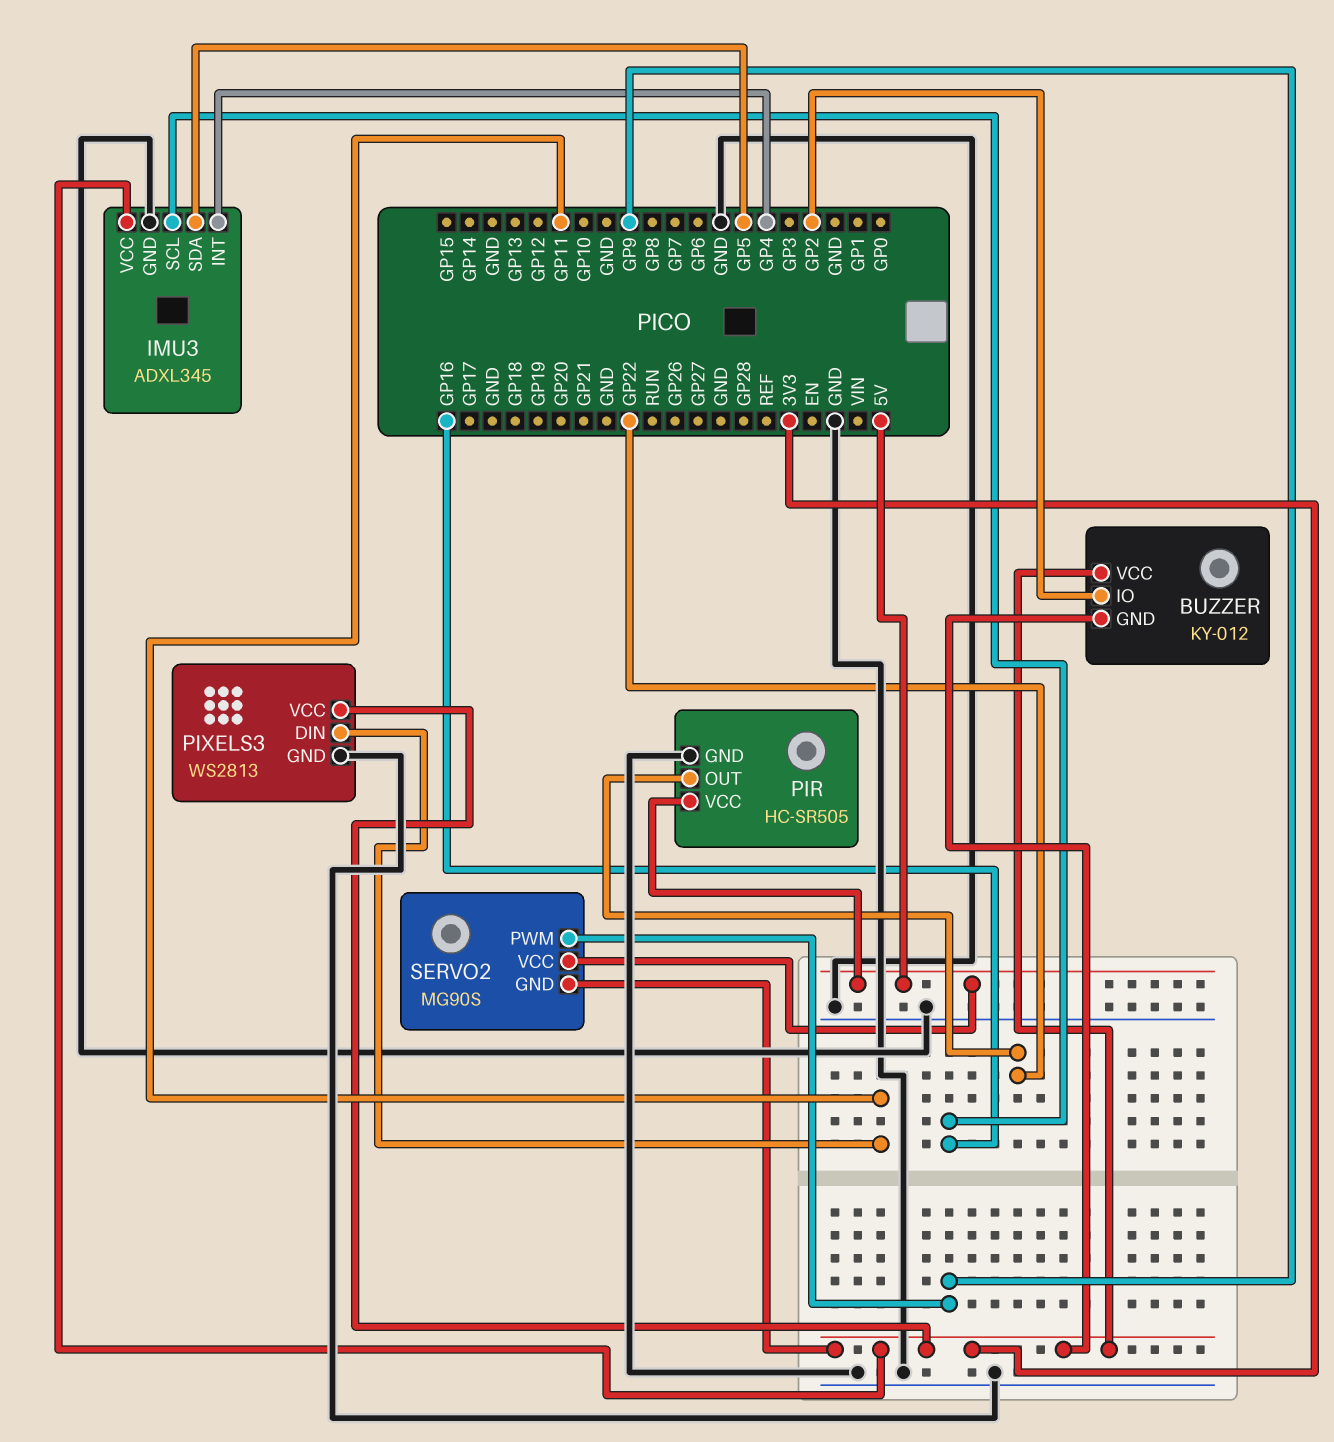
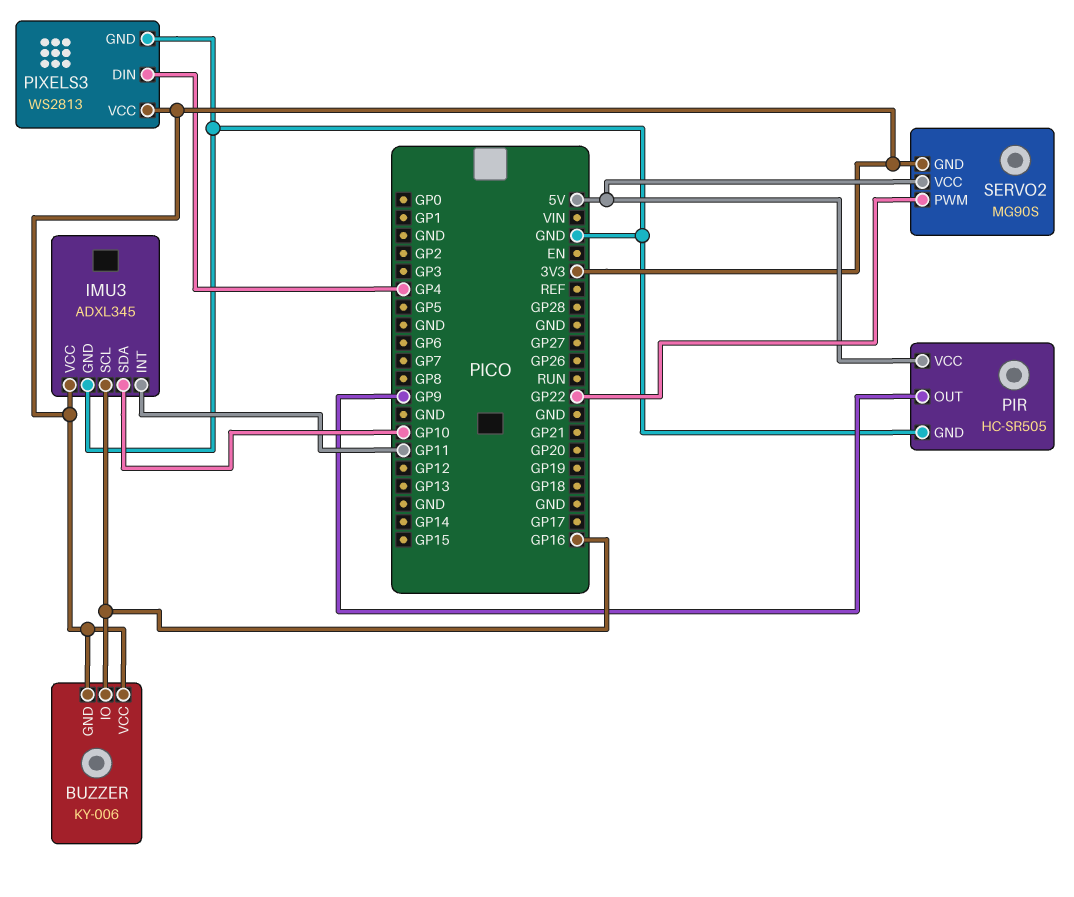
BUZZER: KY-012 -> KY-006
BUZZER pin IO: GP2 -> GP16
IMU3 pin INT: GP4 -> GP11
IMU3 pin SDA: GP5 -> GP10
PIR pin OUT: GP22 -> GP9
PIXELS3 pin DIN: GP11 -> GP4
SERVO2 pin PWM: GP9 -> GP22

